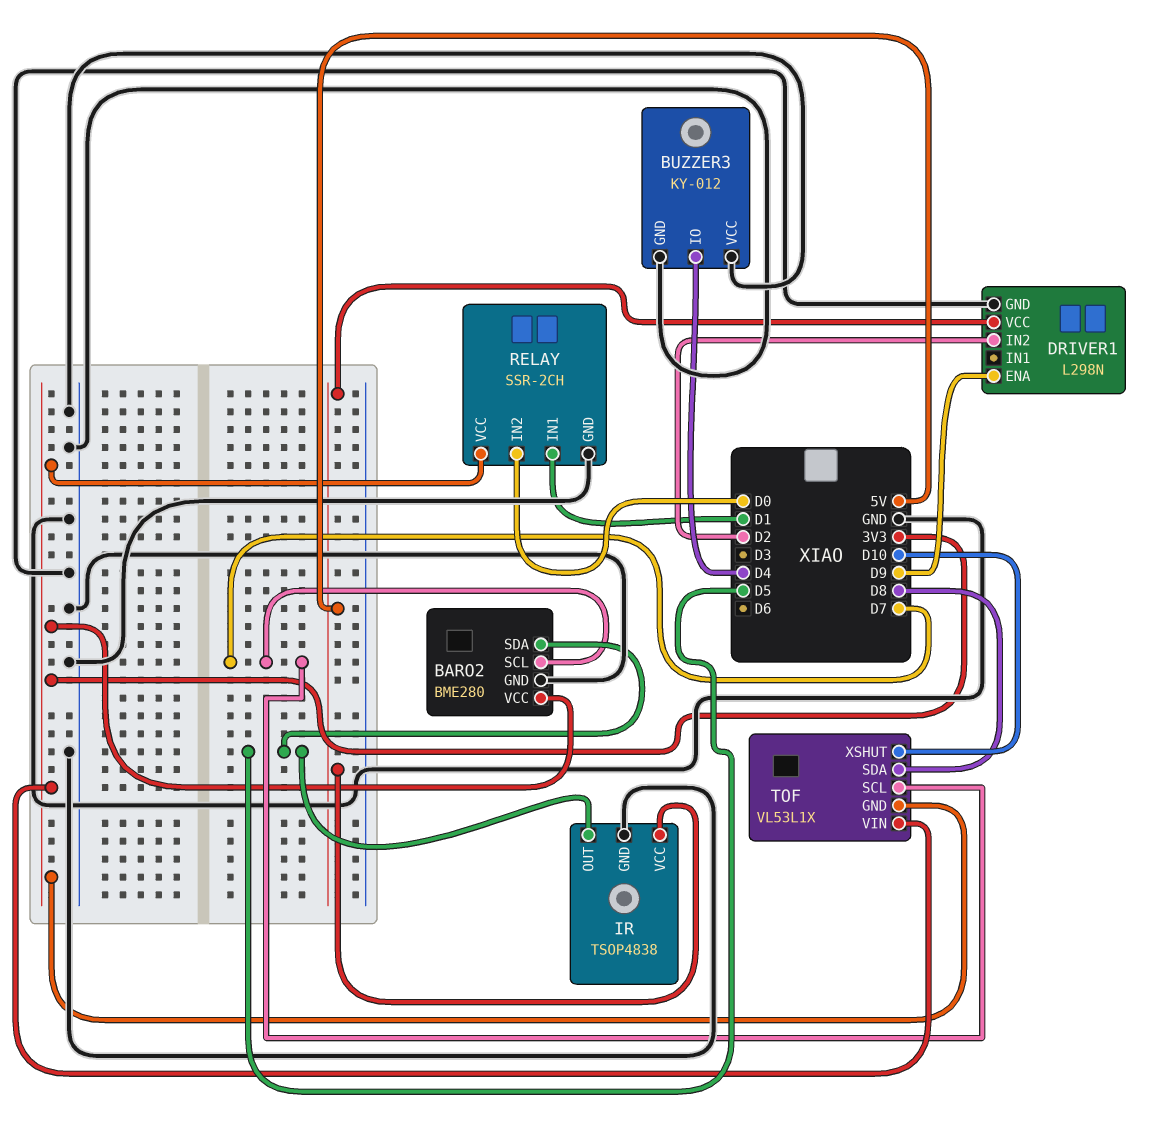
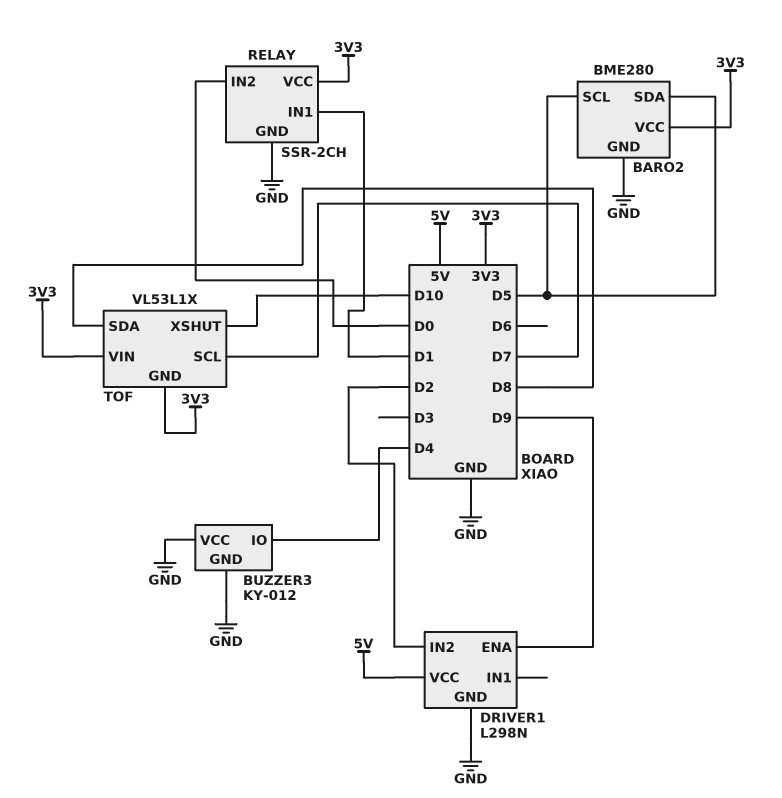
BARO2 pin SCL: D7 -> D5
IR: TSOP4838 -> none
IR pin GND: GND -> none
IR pin OUT: D5 -> none
IR pin VCC: 5V -> none

